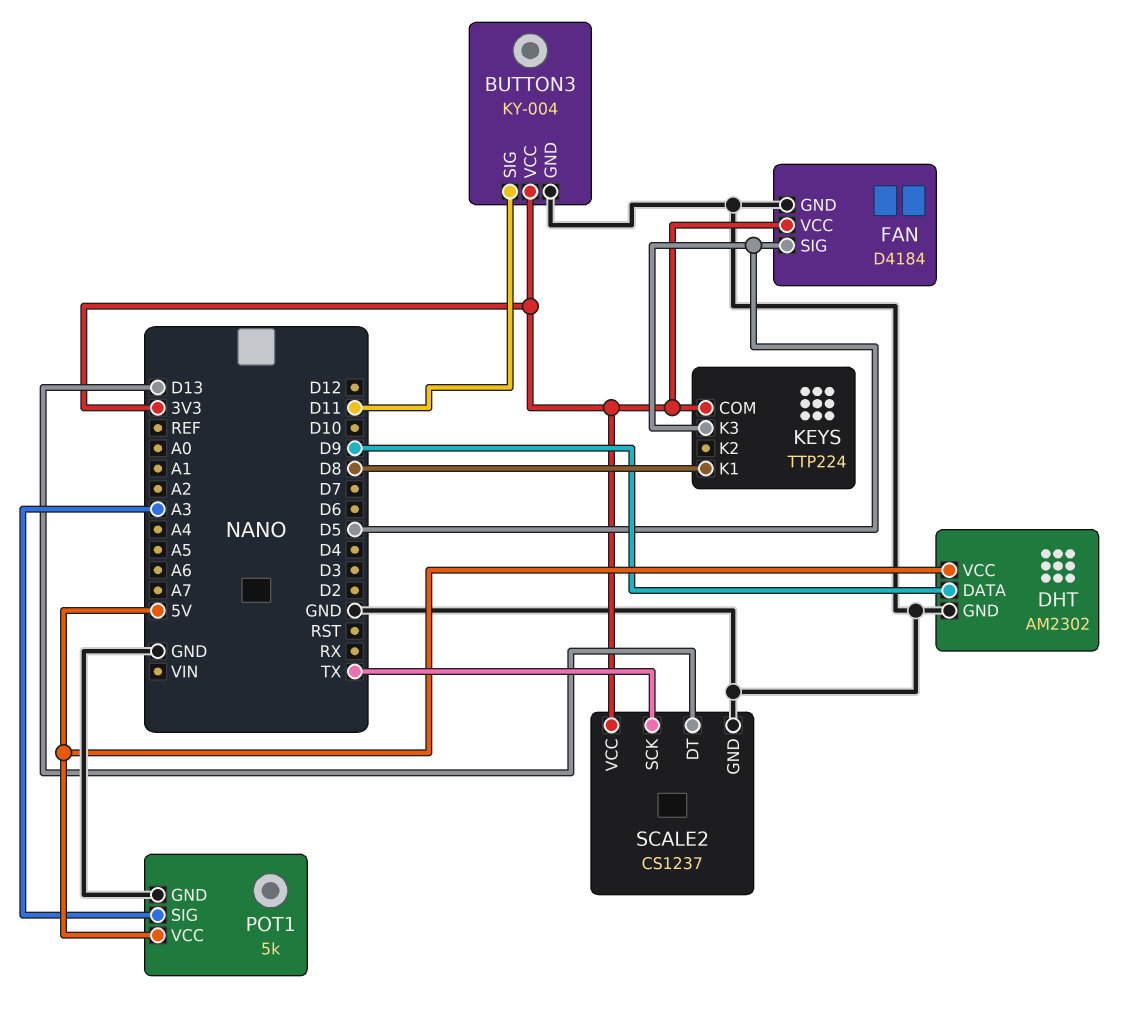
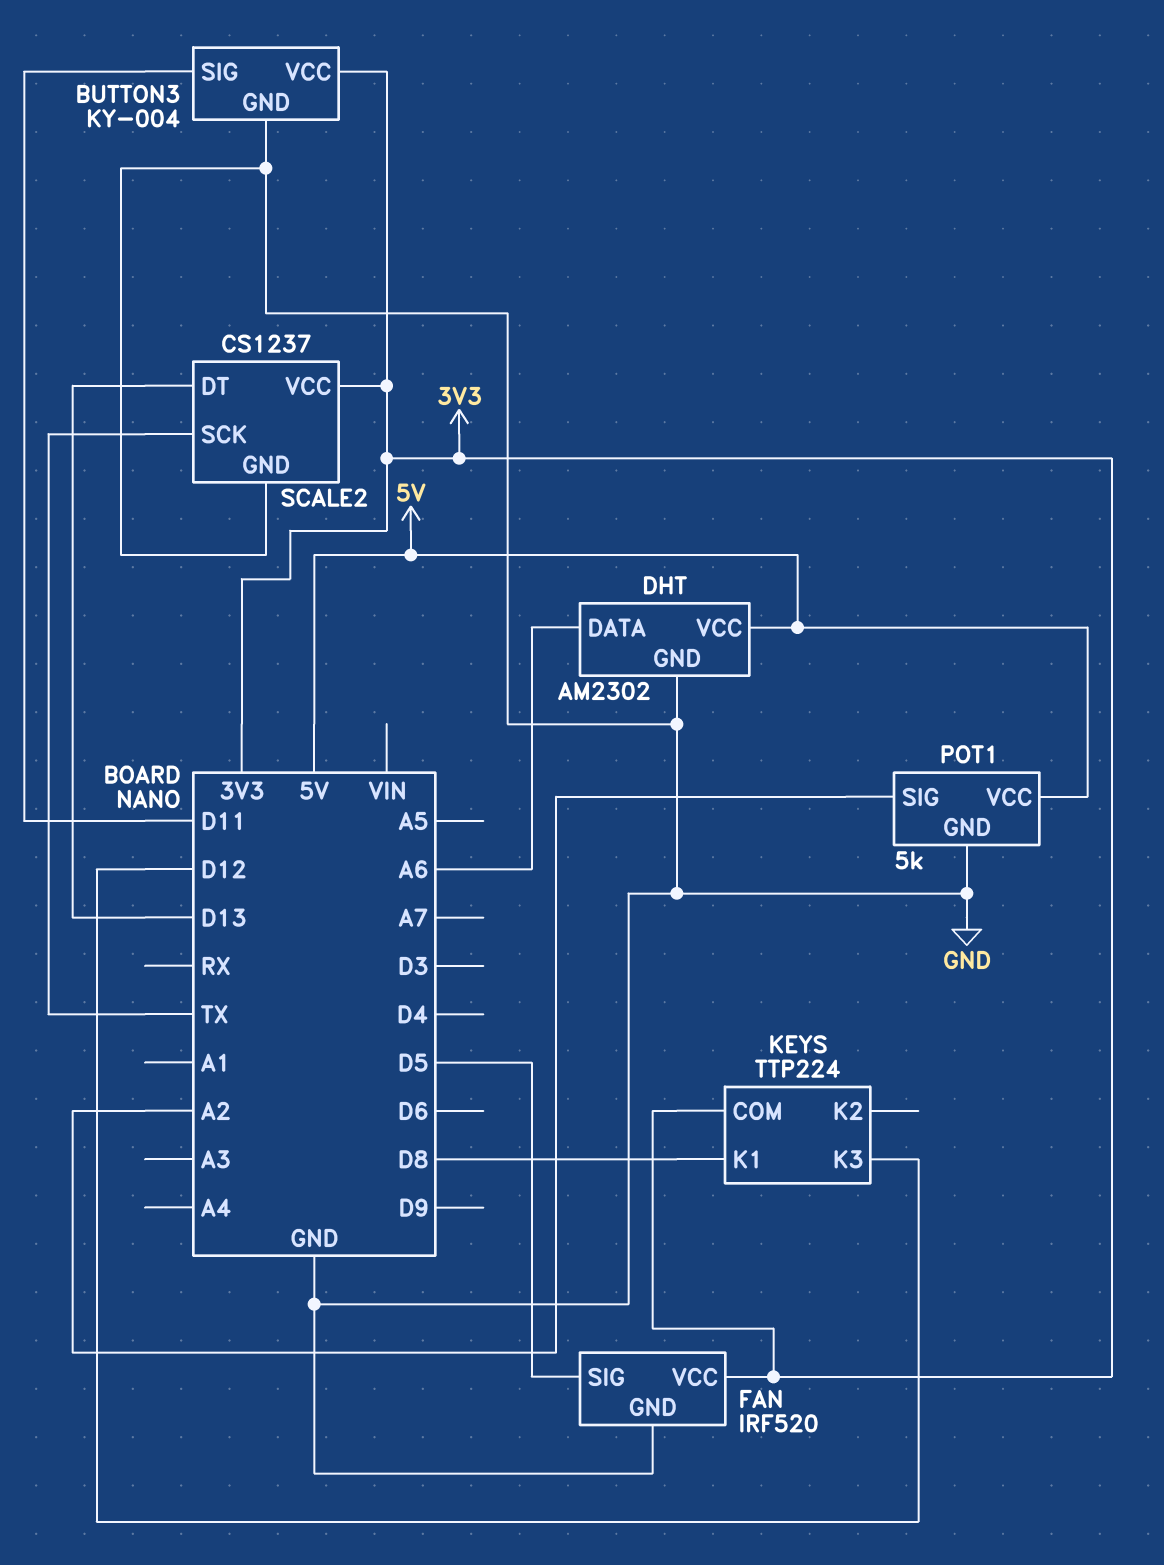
DHT pin DATA: D9 -> A6
FAN: D4184 -> IRF520
KEYS pin K3: D5 -> D12
POT1 pin SIG: A3 -> A2

